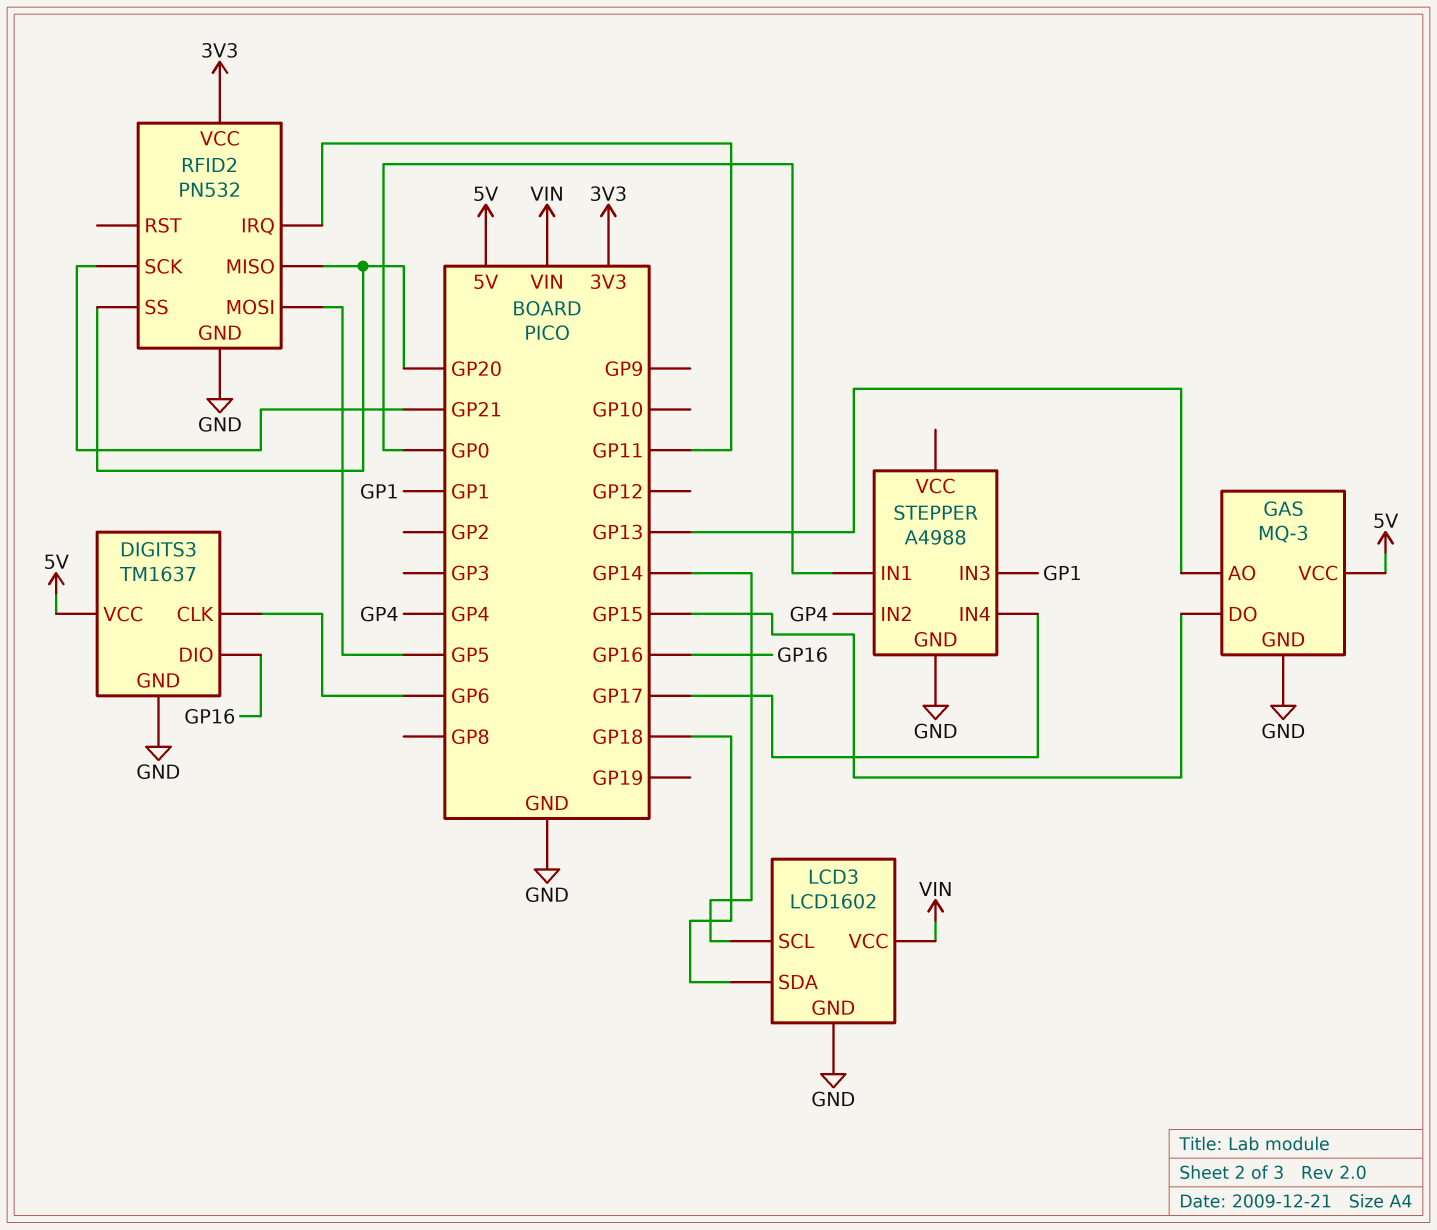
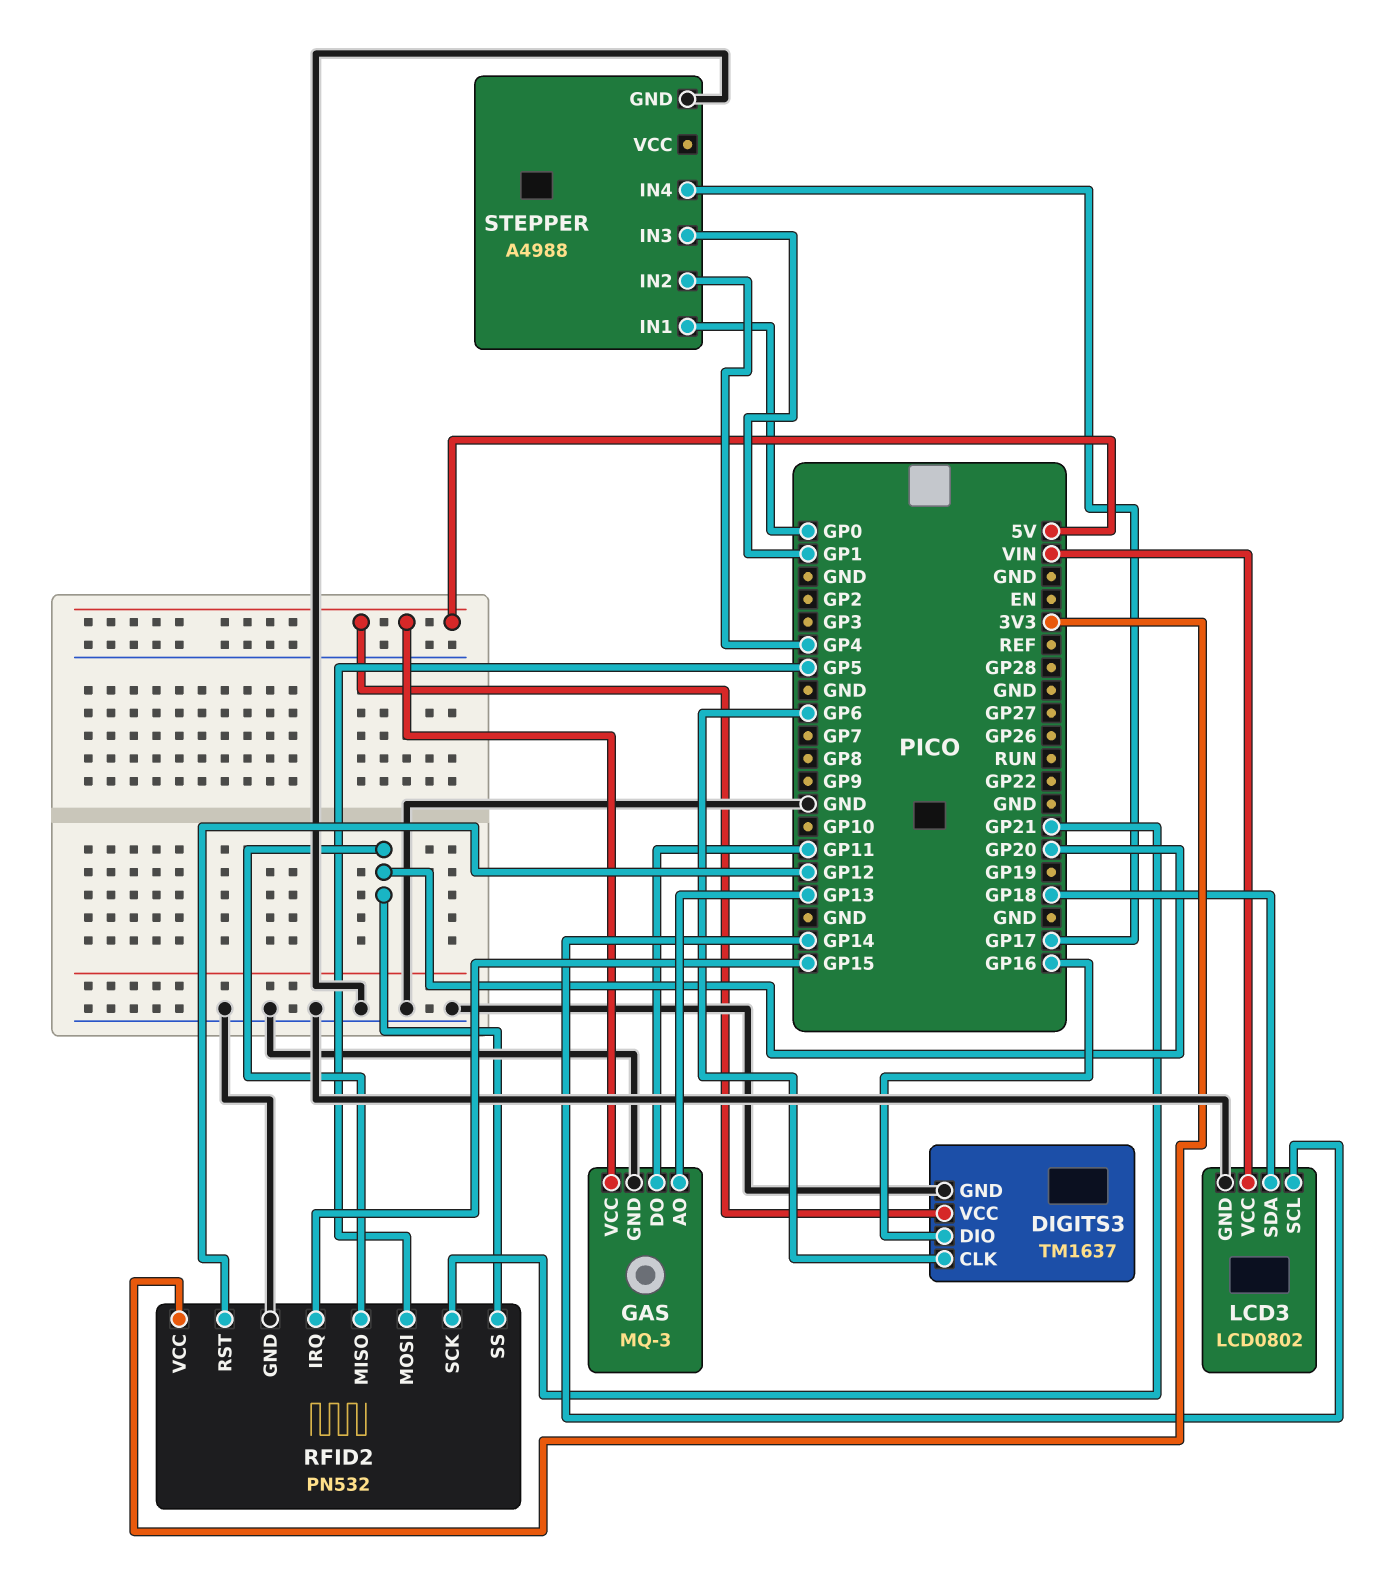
GAS pin DO: GP15 -> GP11
LCD3: LCD1602 -> LCD0802
RFID2 pin IRQ: GP11 -> GP15
RFID2 pin RST: none -> GP12

